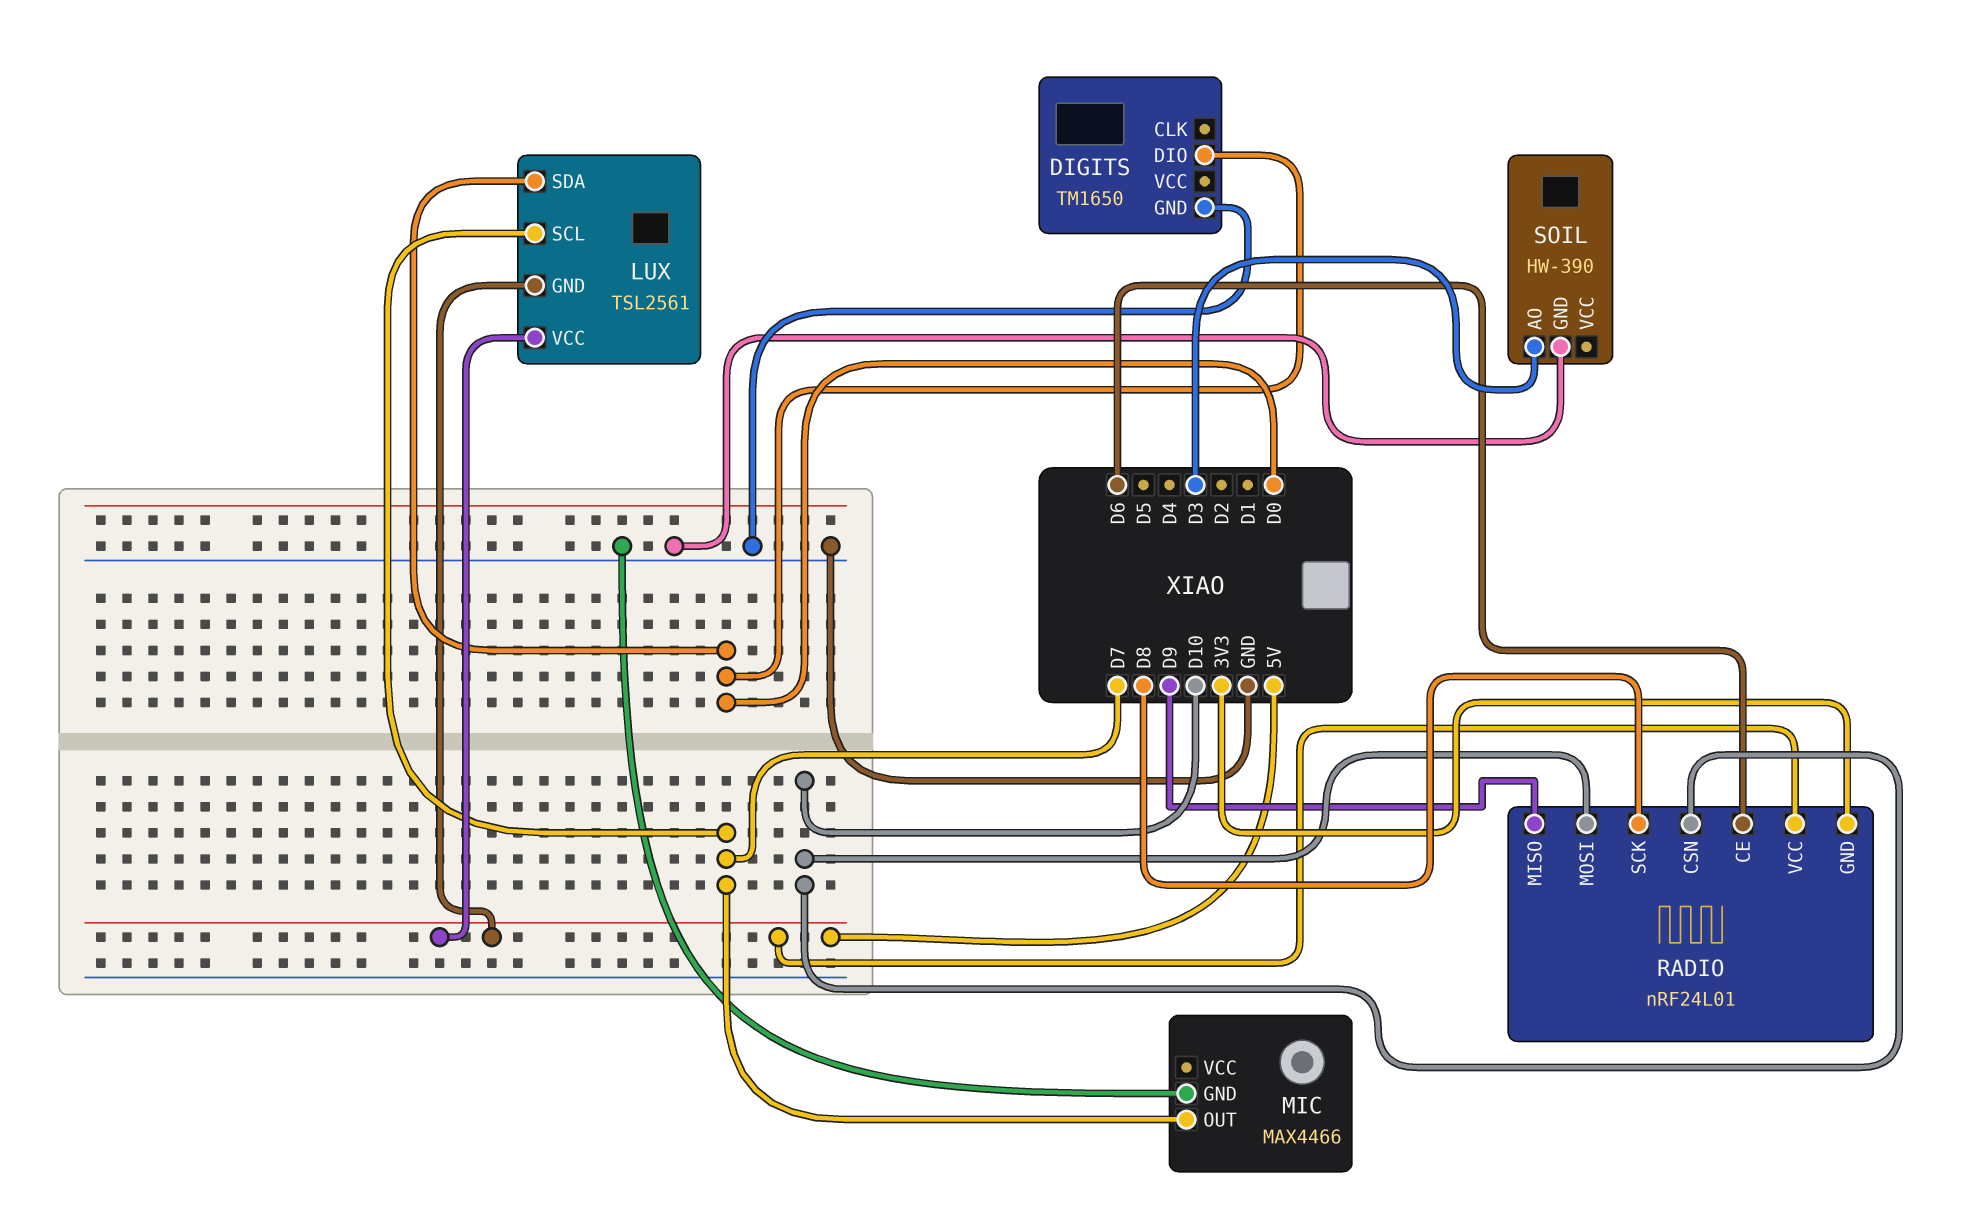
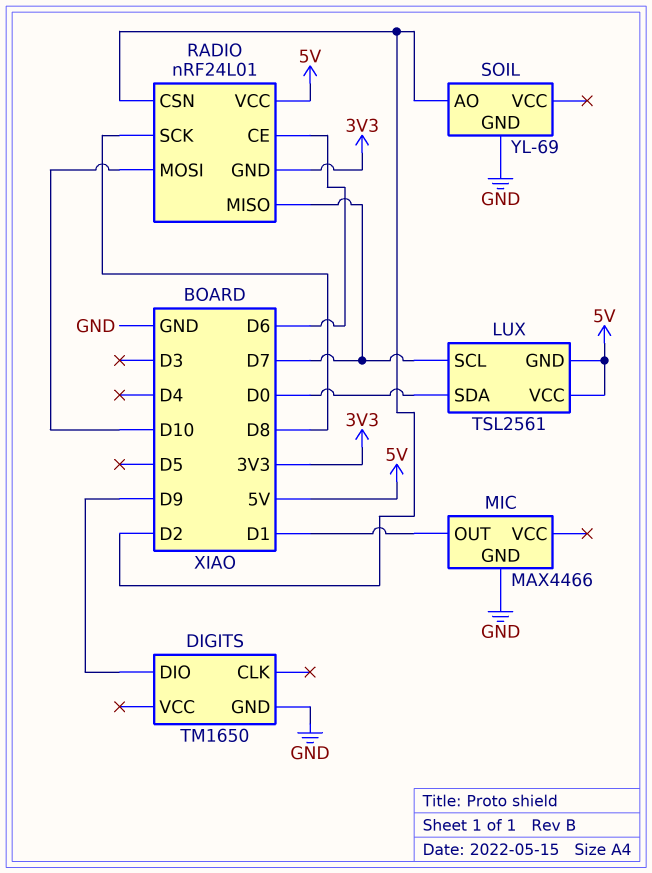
DIGITS pin DIO: D0 -> D9
MIC pin OUT: D7 -> D1
RADIO pin CSN: D10 -> D2
RADIO pin MISO: D9 -> D7
SOIL: HW-390 -> YL-69
SOIL pin AO: D3 -> D2

